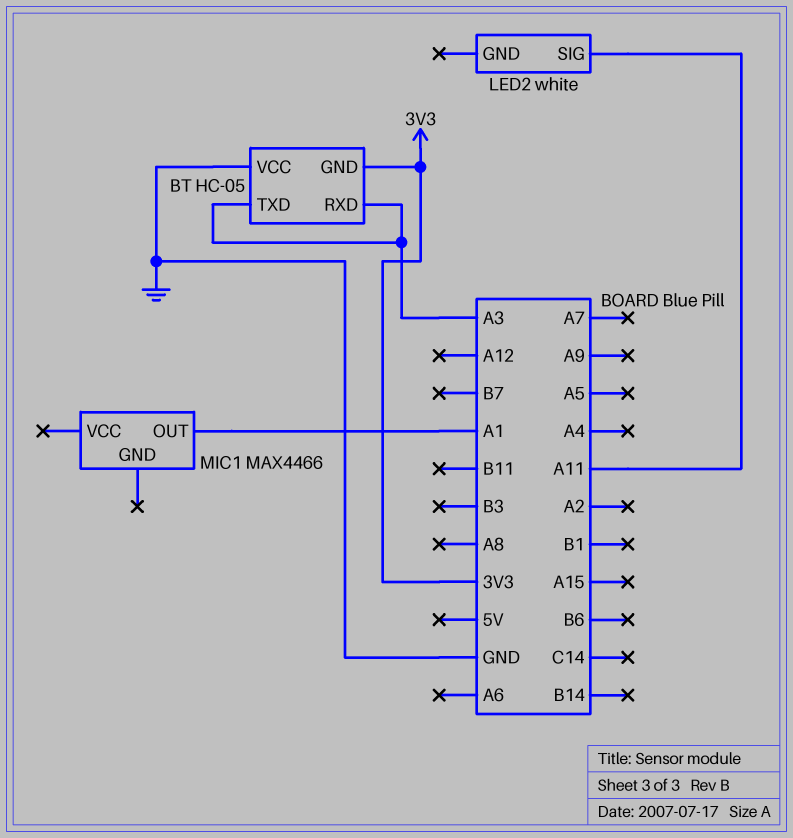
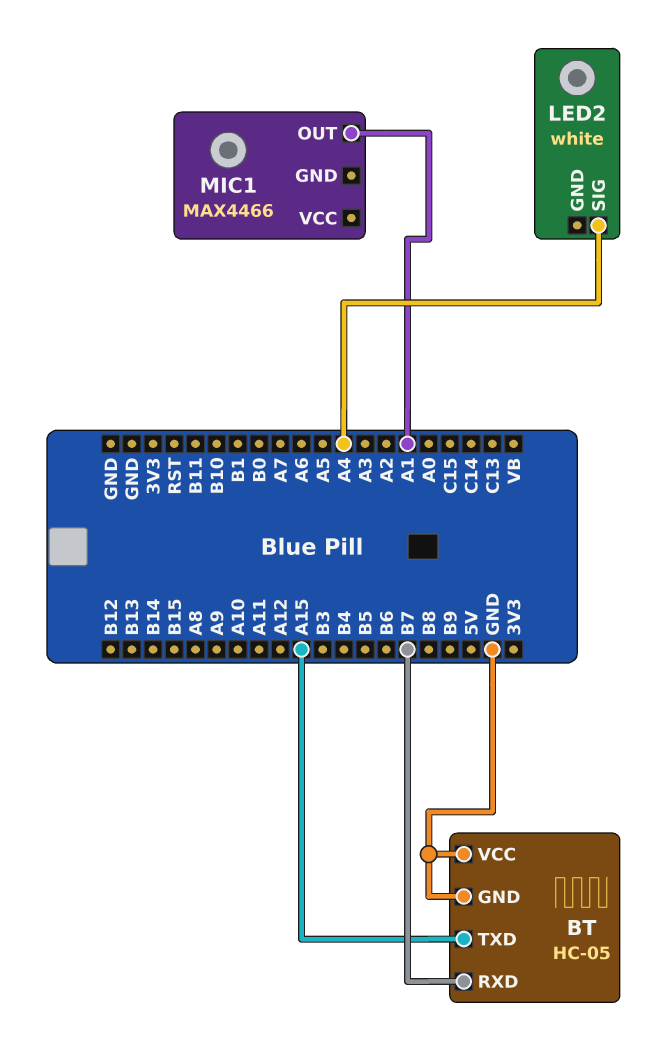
BT pin GND: 3V3 -> GND
BT pin RXD: A3 -> B7
BT pin TXD: A3 -> A15
LED2 pin SIG: A11 -> A4

